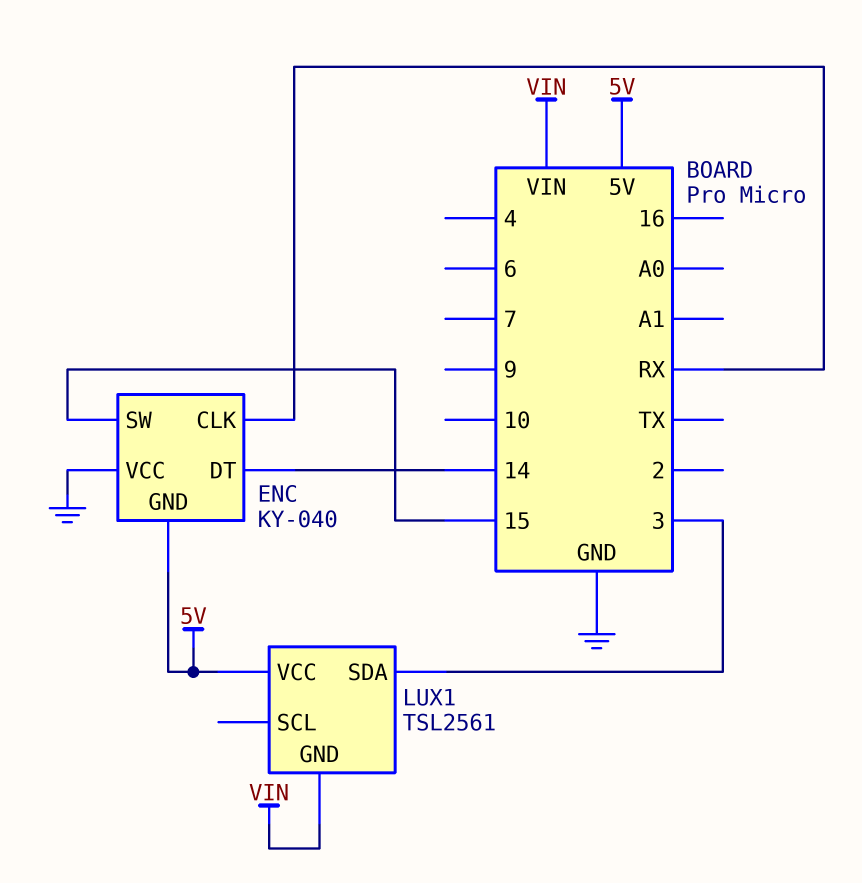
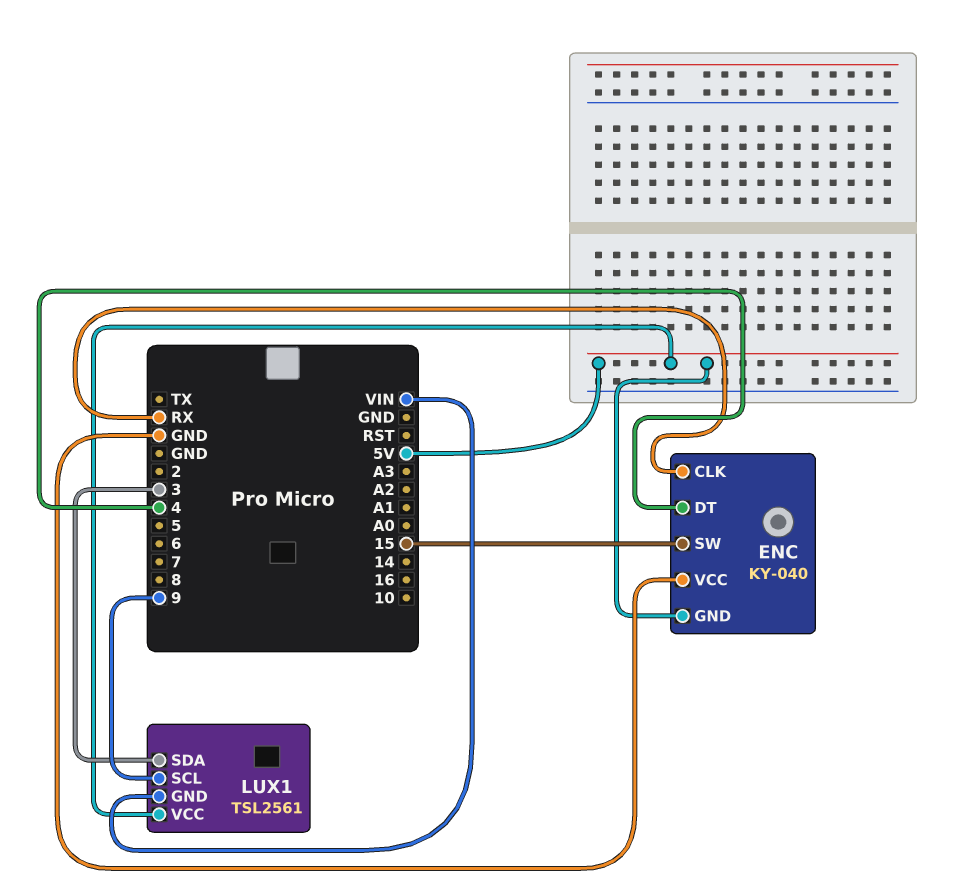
ENC pin DT: 14 -> 4
LUX1 pin SCL: none -> 9

